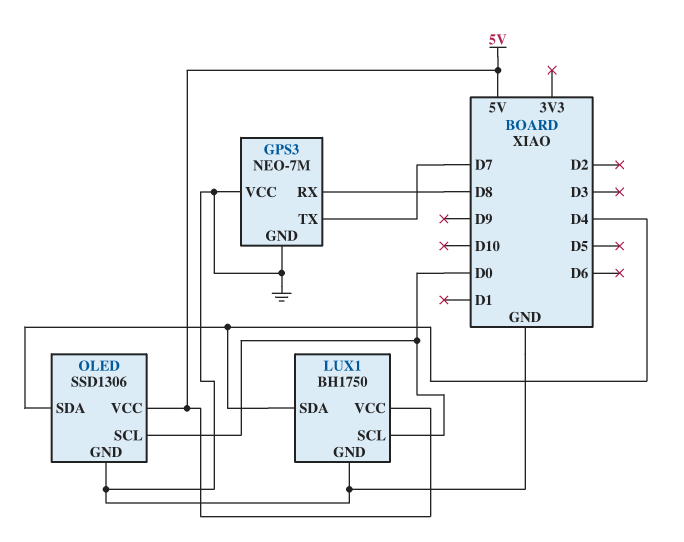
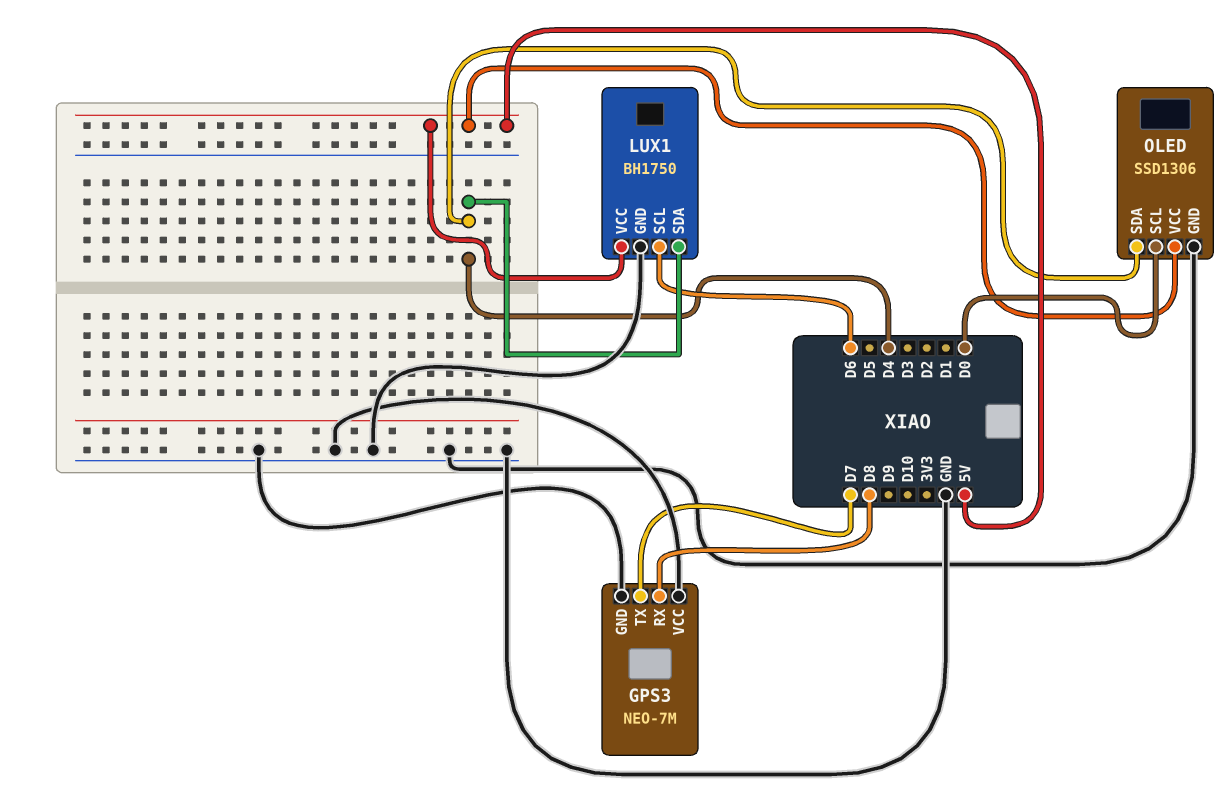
LUX1 pin SCL: D0 -> D6

